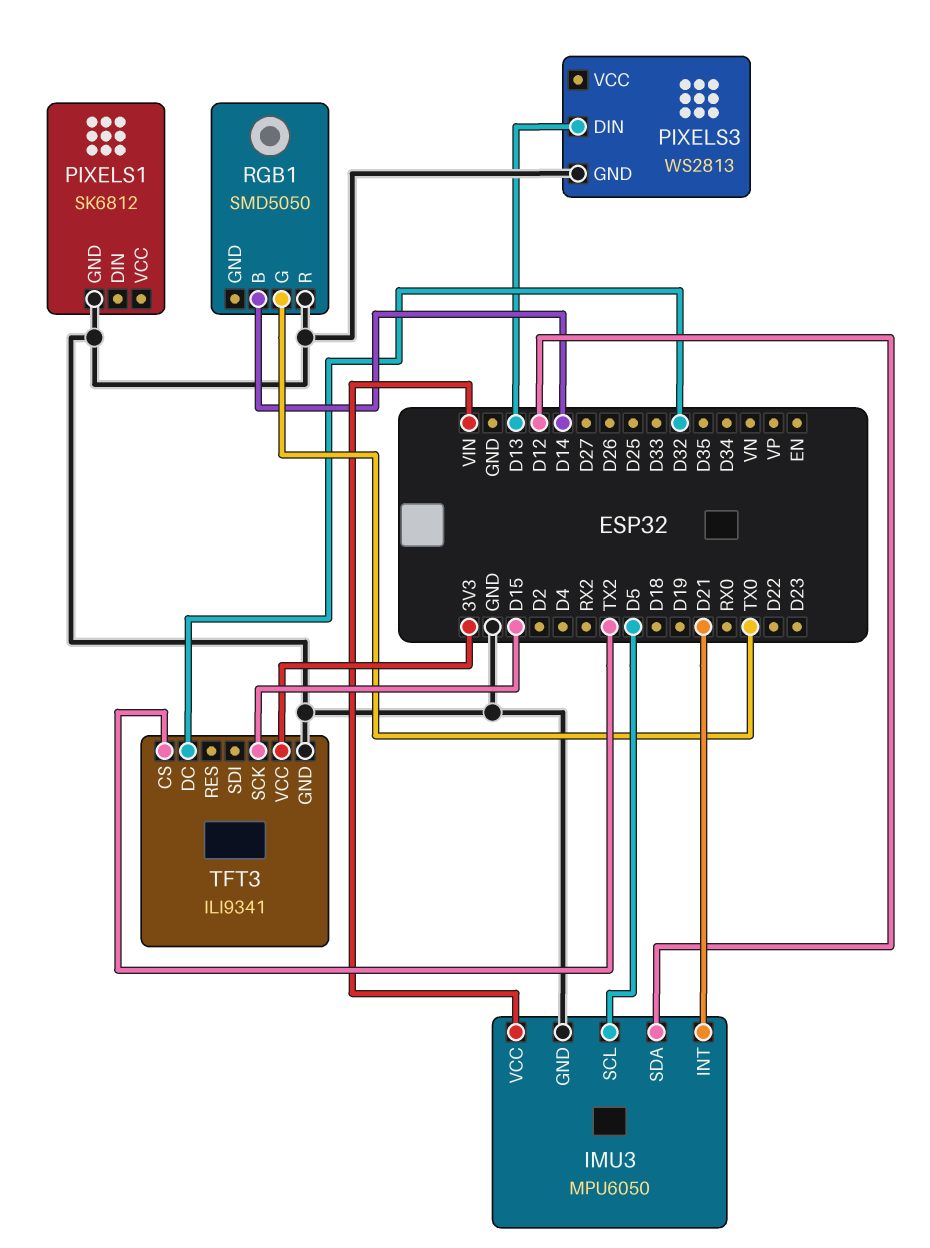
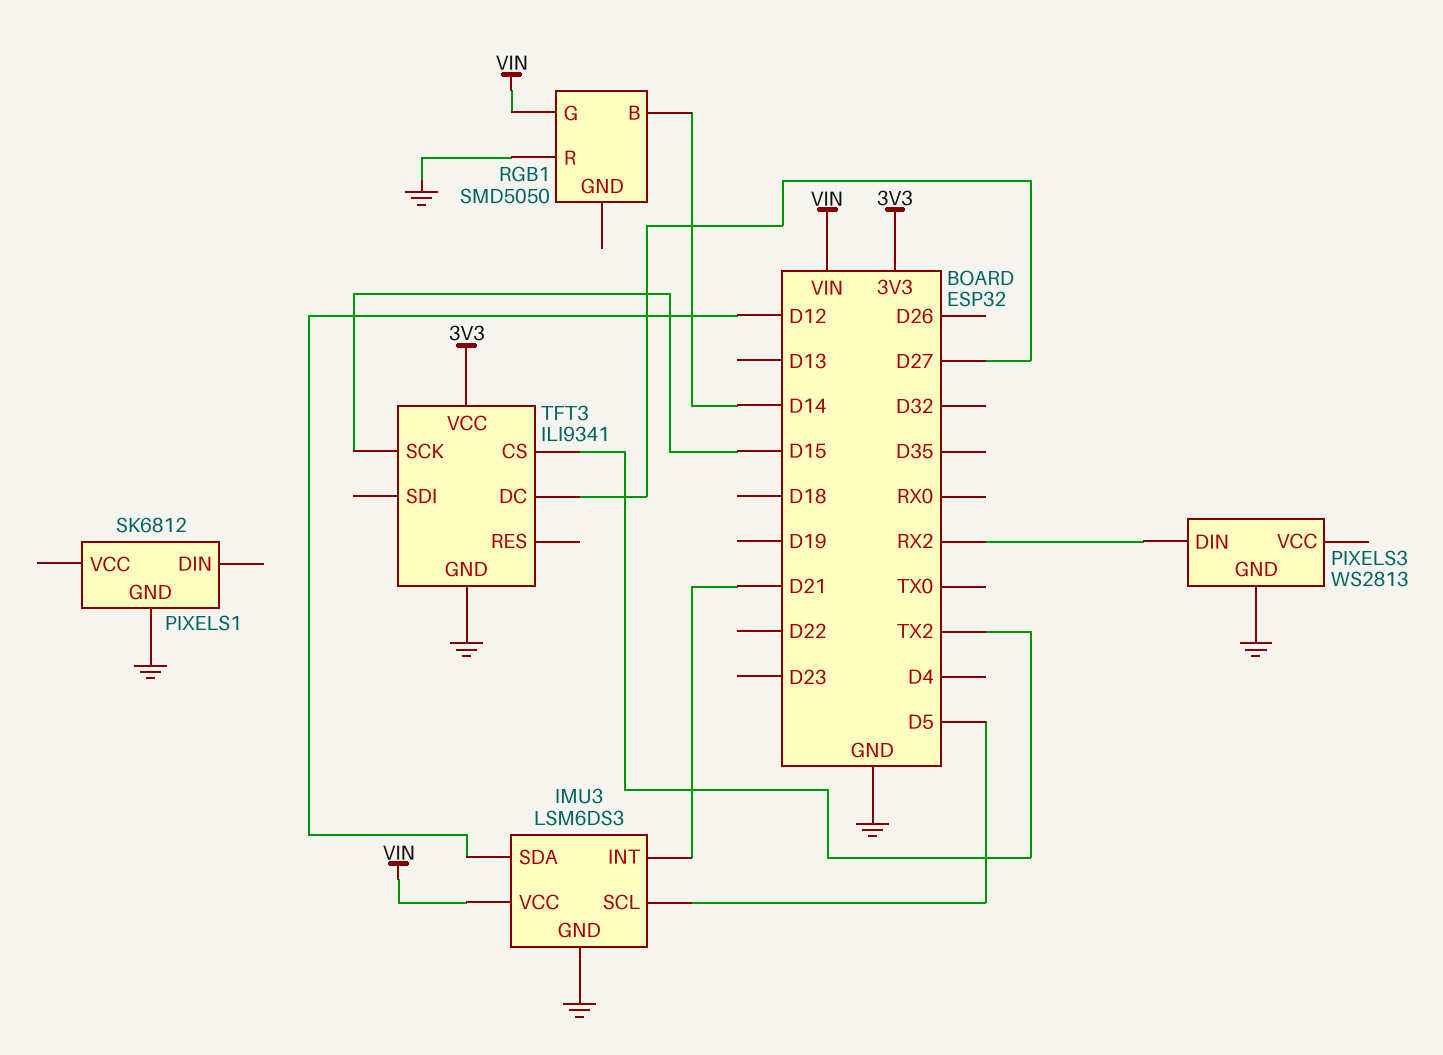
IMU3: MPU6050 -> LSM6DS3
PIXELS3 pin DIN: D13 -> RX2
RGB1 pin G: TX0 -> VIN
TFT3 pin DC: D32 -> D27

